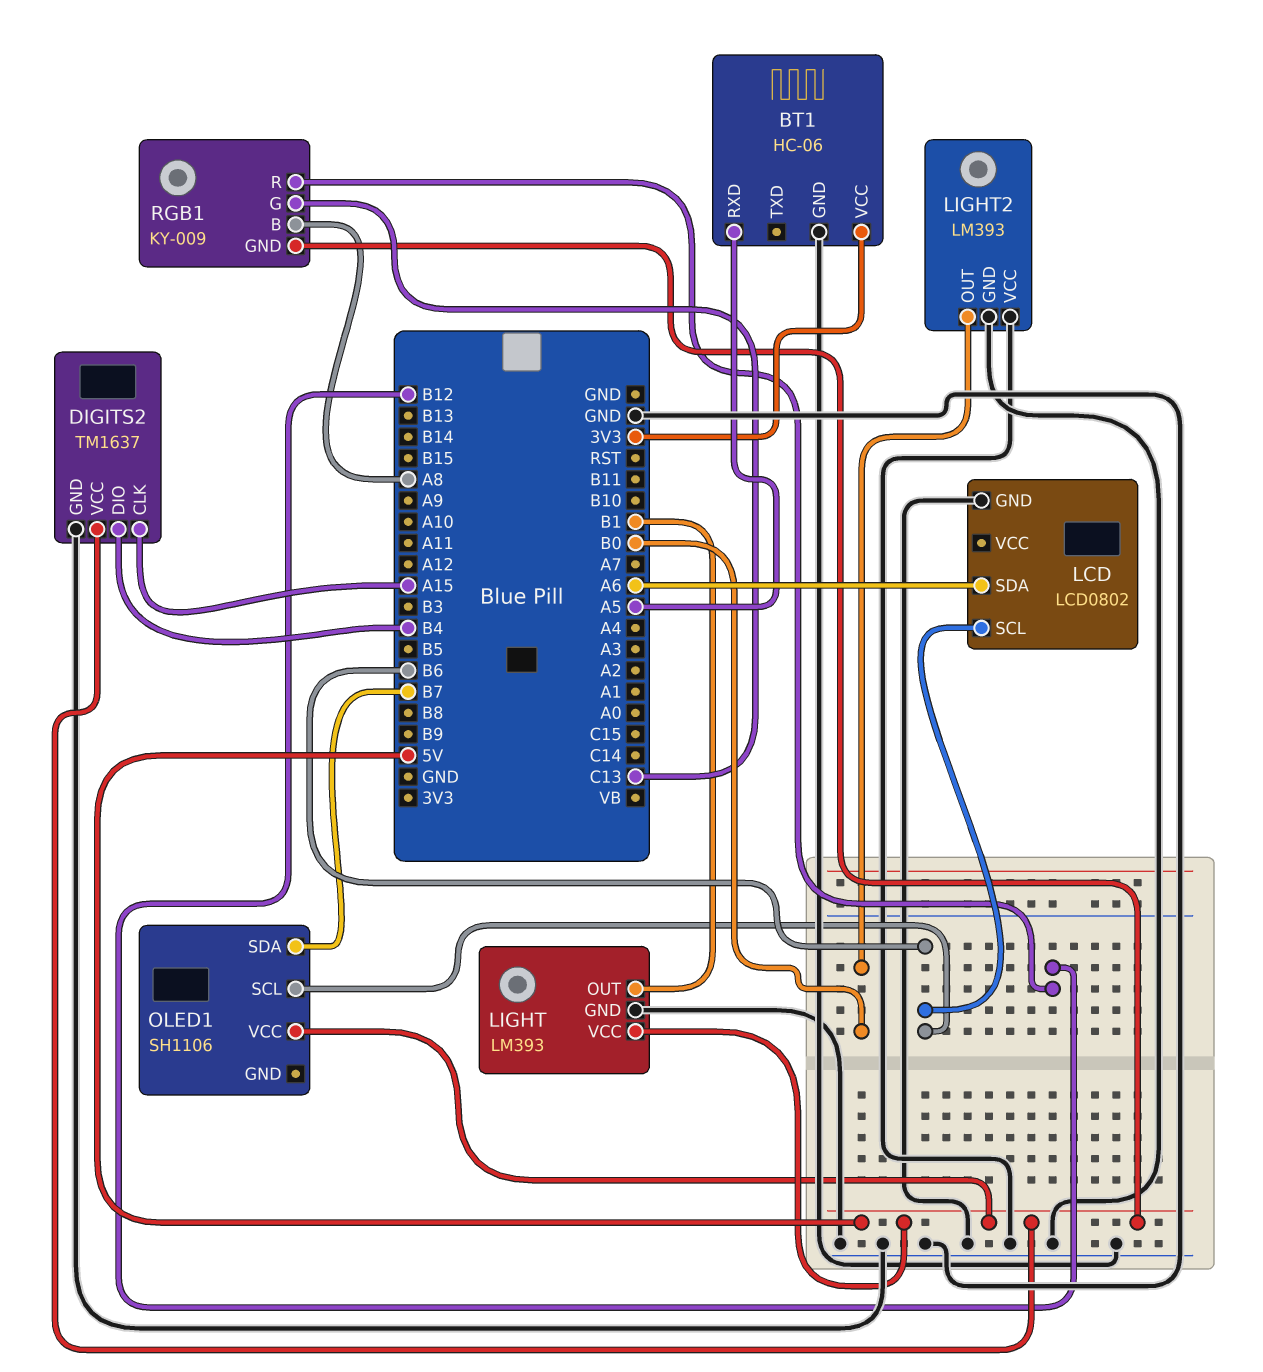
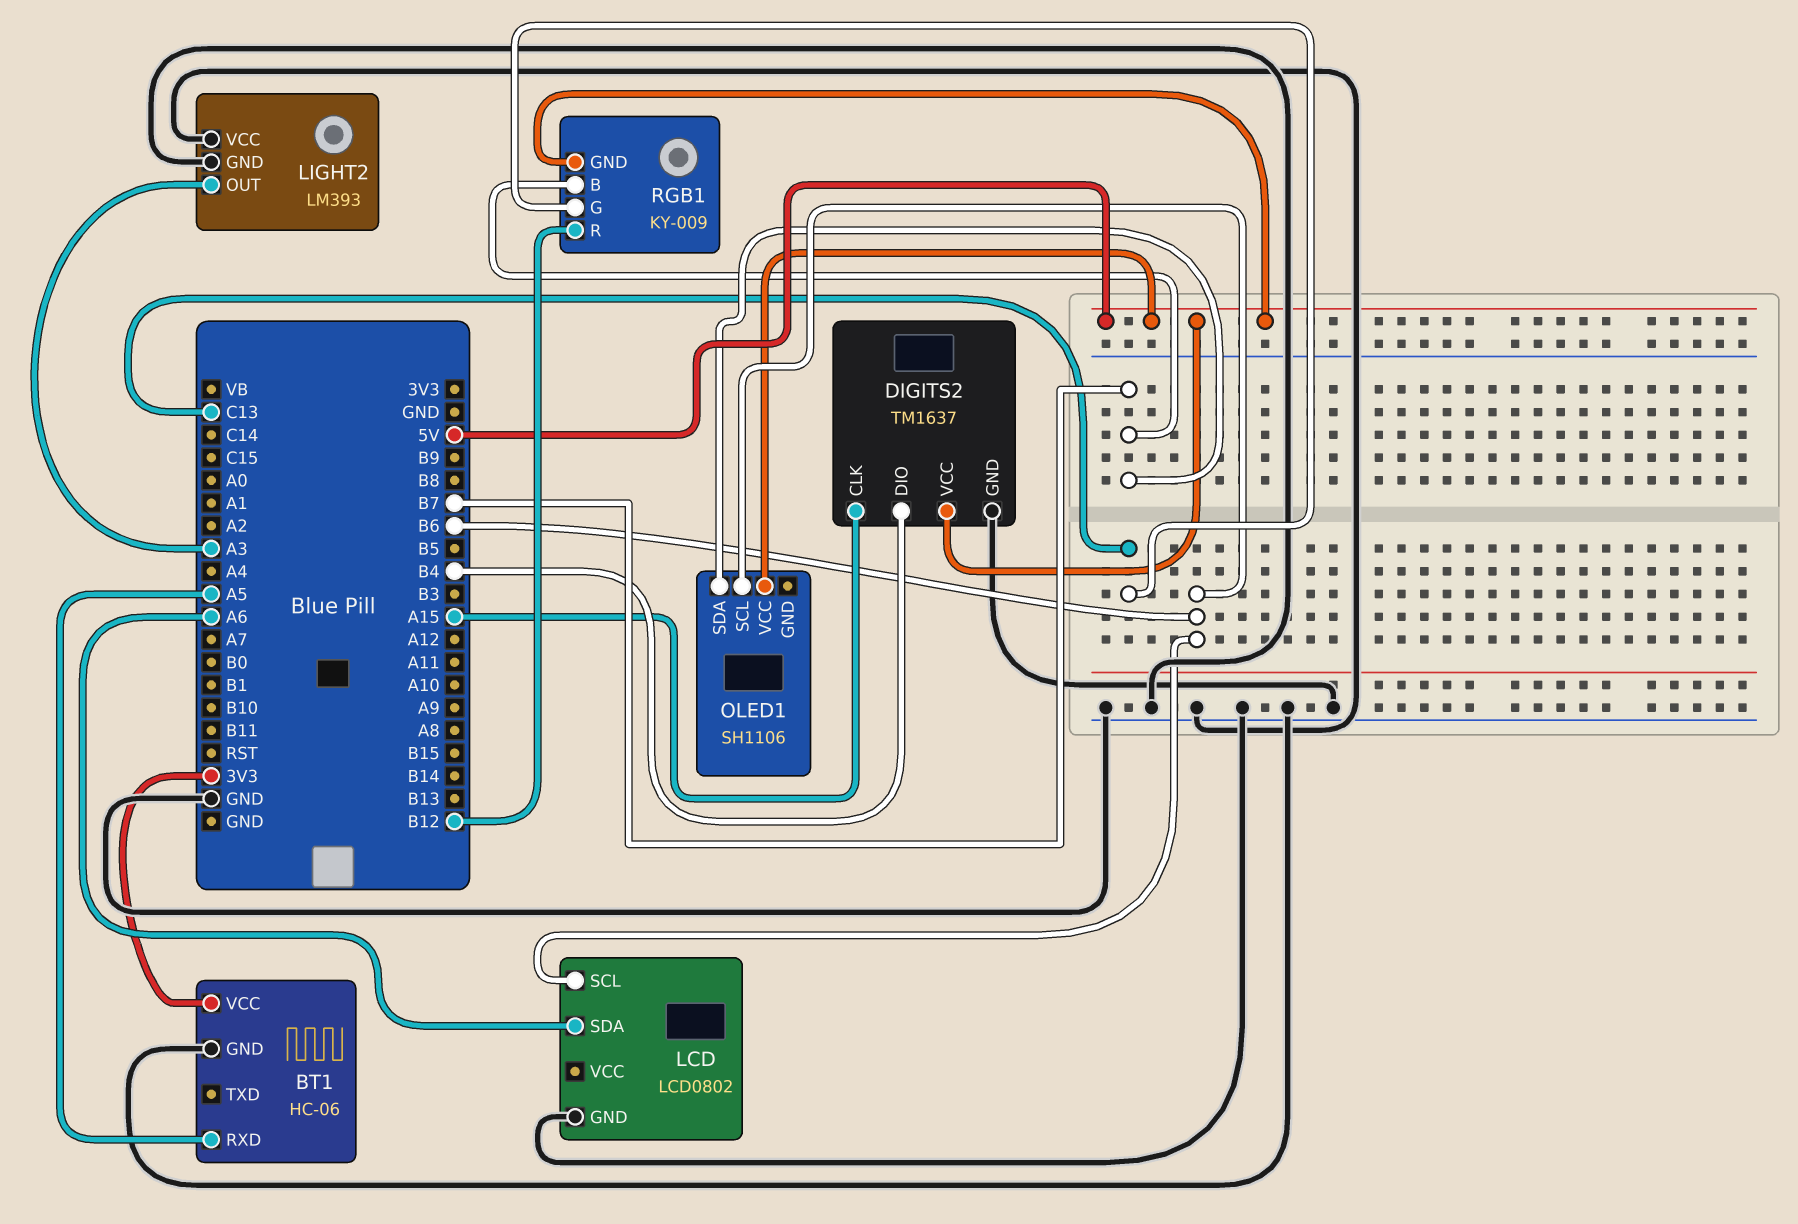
LIGHT: LM393 -> none
LIGHT pin GND: GND -> none
LIGHT pin OUT: B1 -> none
LIGHT pin VCC: 5V -> none
LIGHT2 pin OUT: B0 -> A3
RGB1 pin B: A8 -> B7

